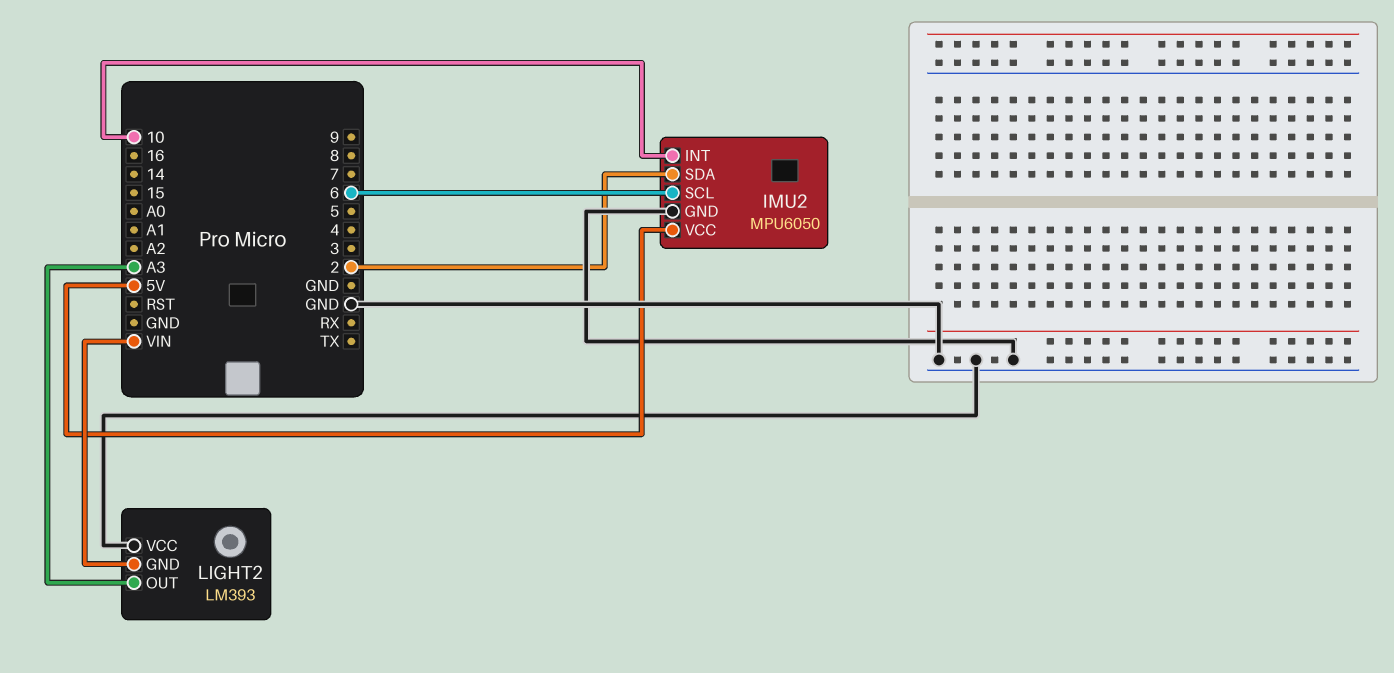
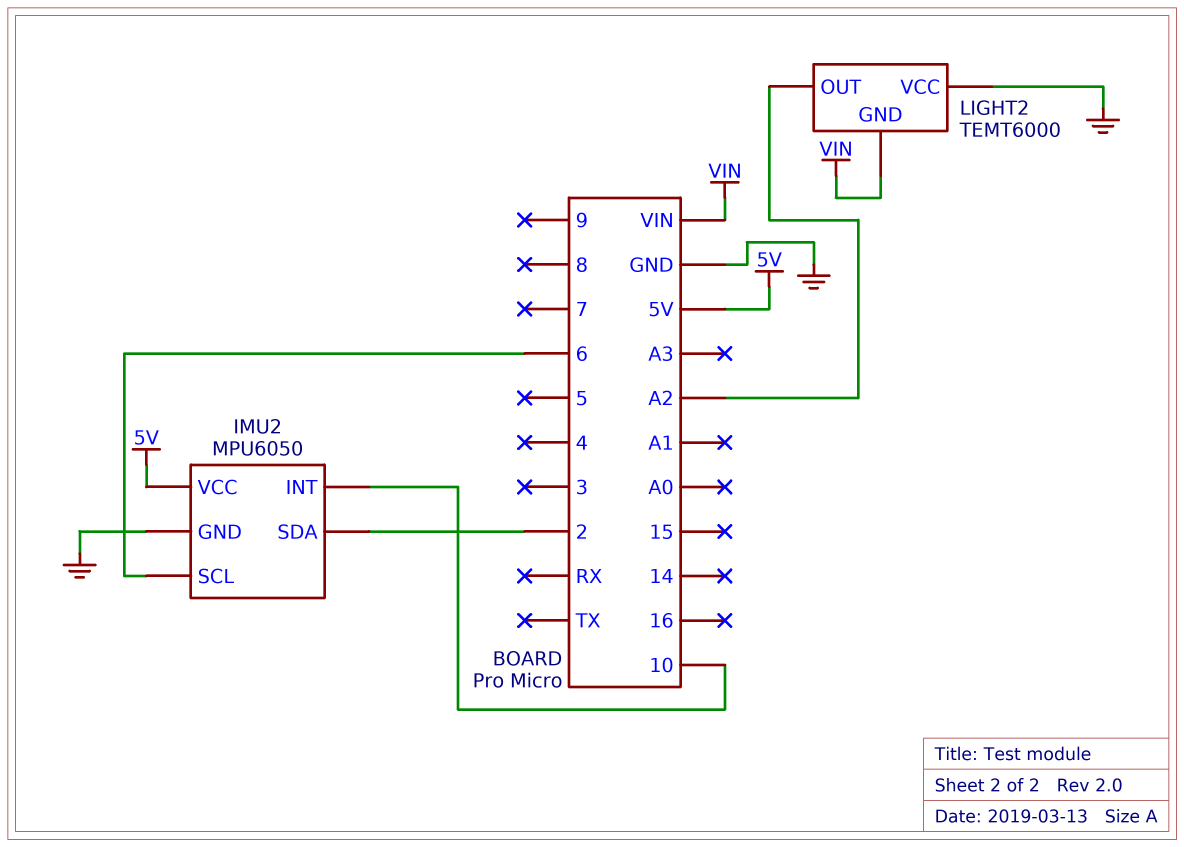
LIGHT2: LM393 -> TEMT6000
LIGHT2 pin OUT: A3 -> A2

